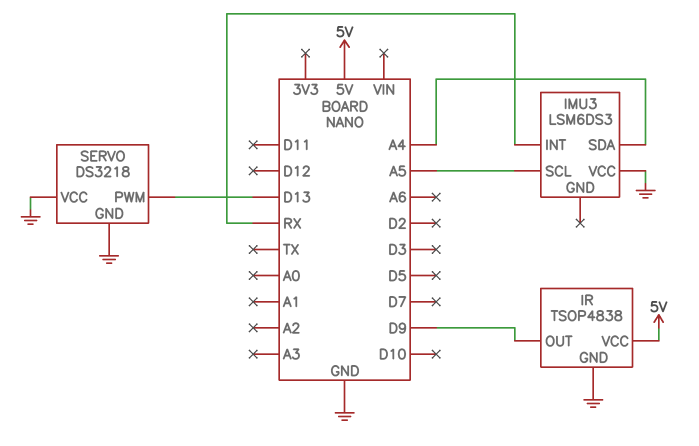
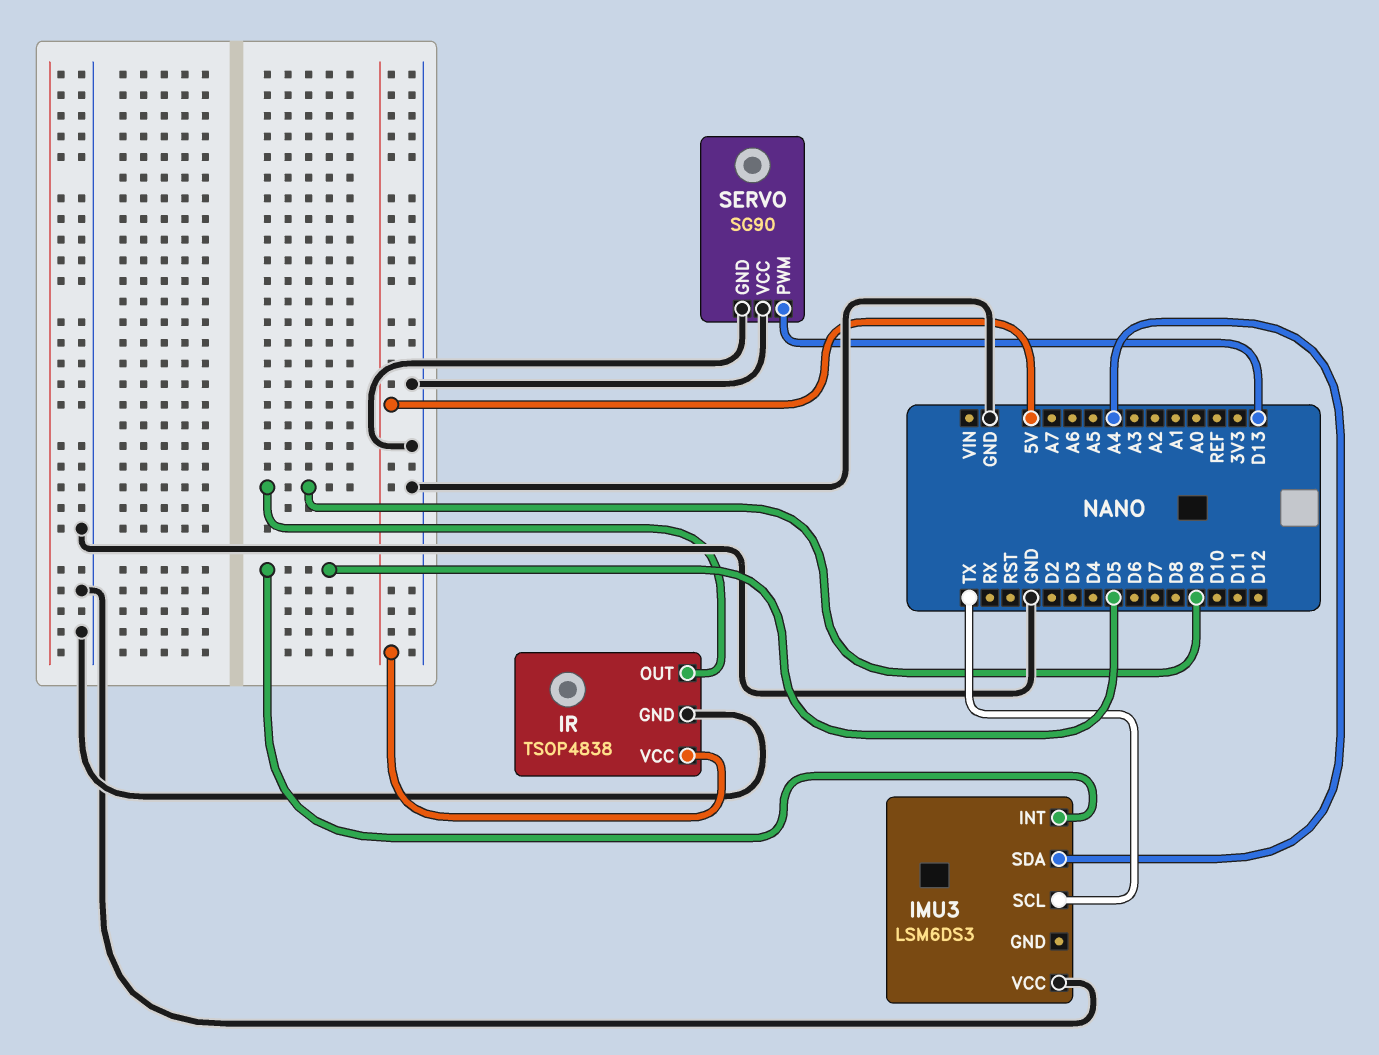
IMU3 pin INT: RX -> D5
IMU3 pin SCL: A5 -> TX
SERVO: DS3218 -> SG90

